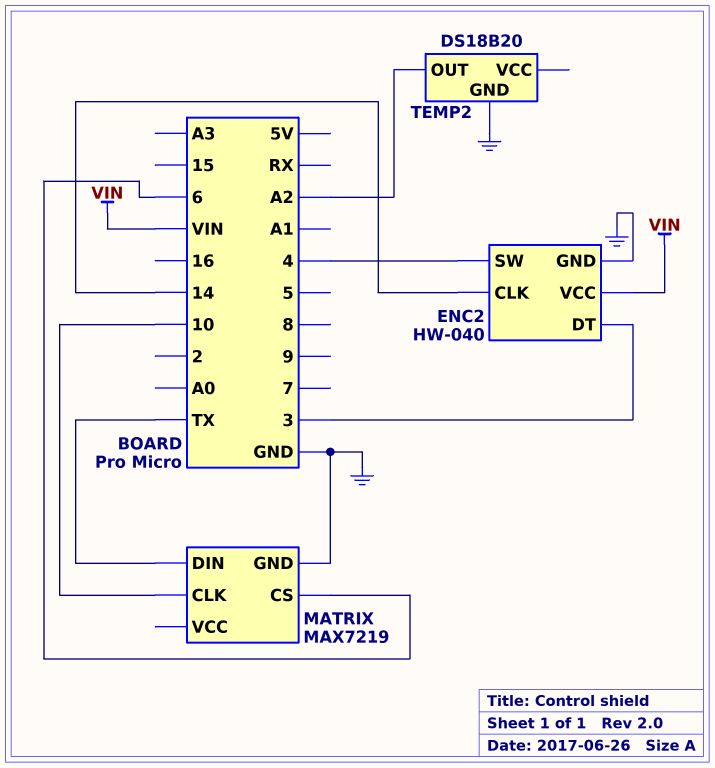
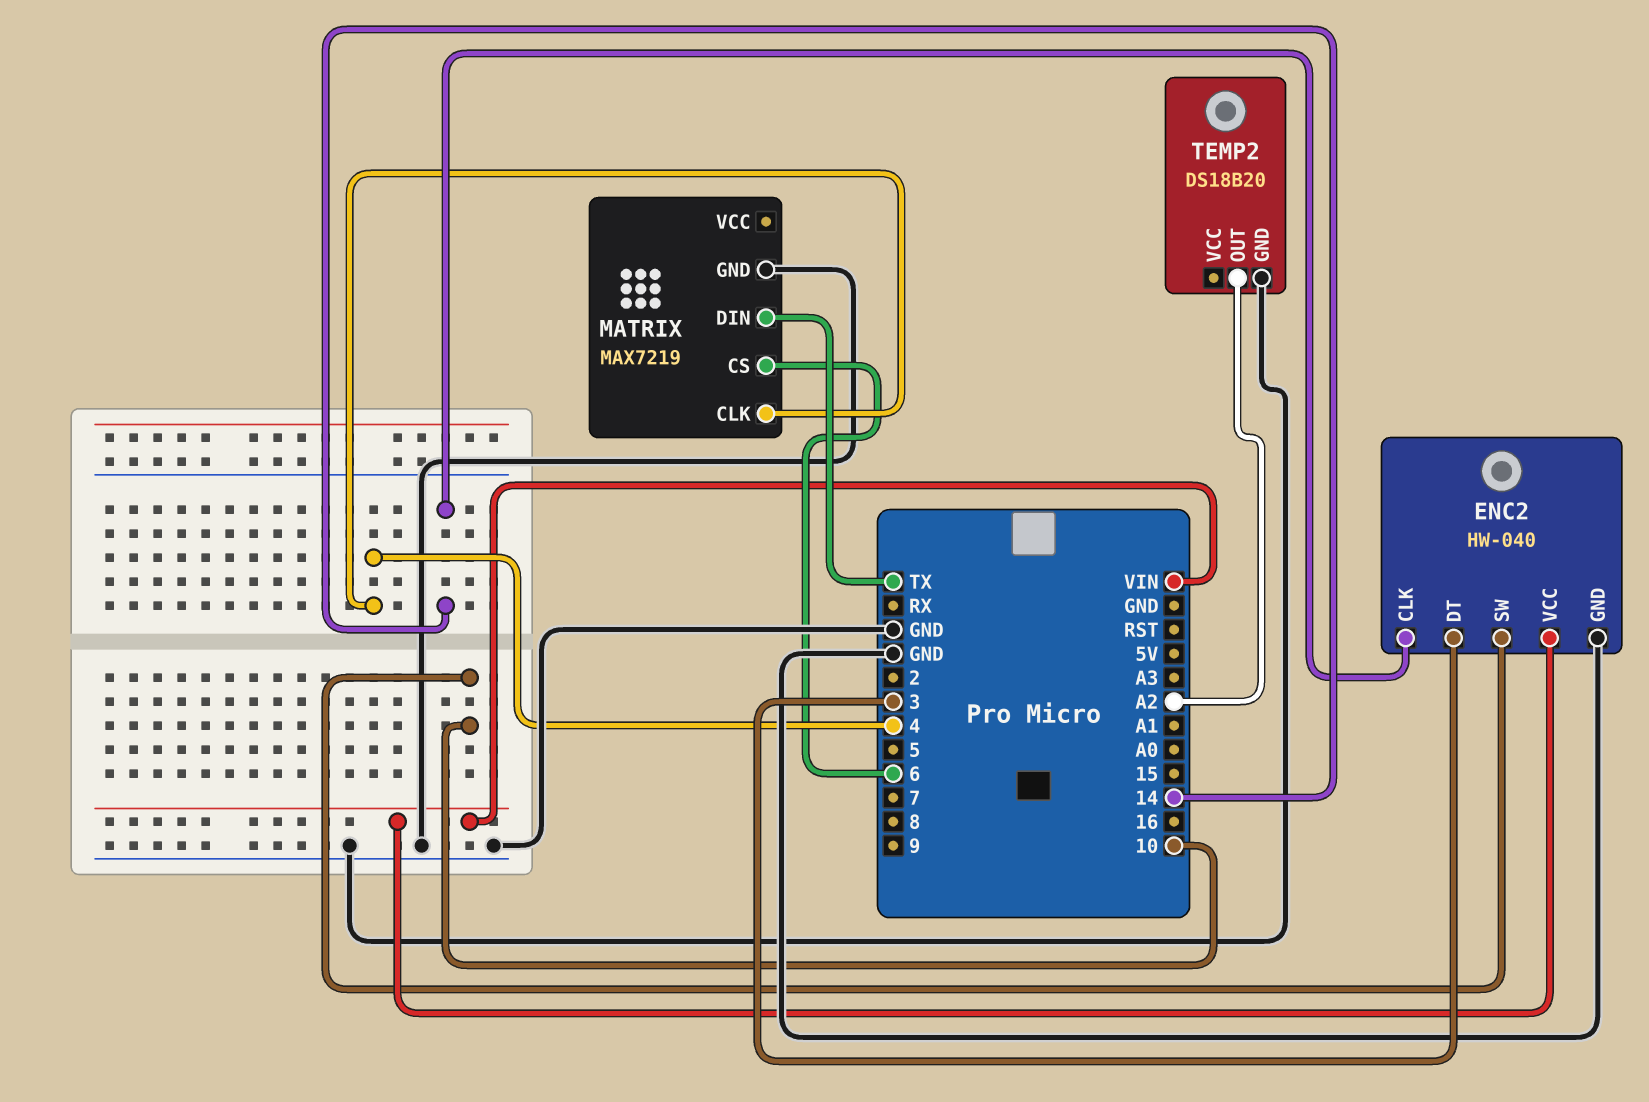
ENC2 pin SW: 4 -> 10
MATRIX pin CLK: 10 -> 4

